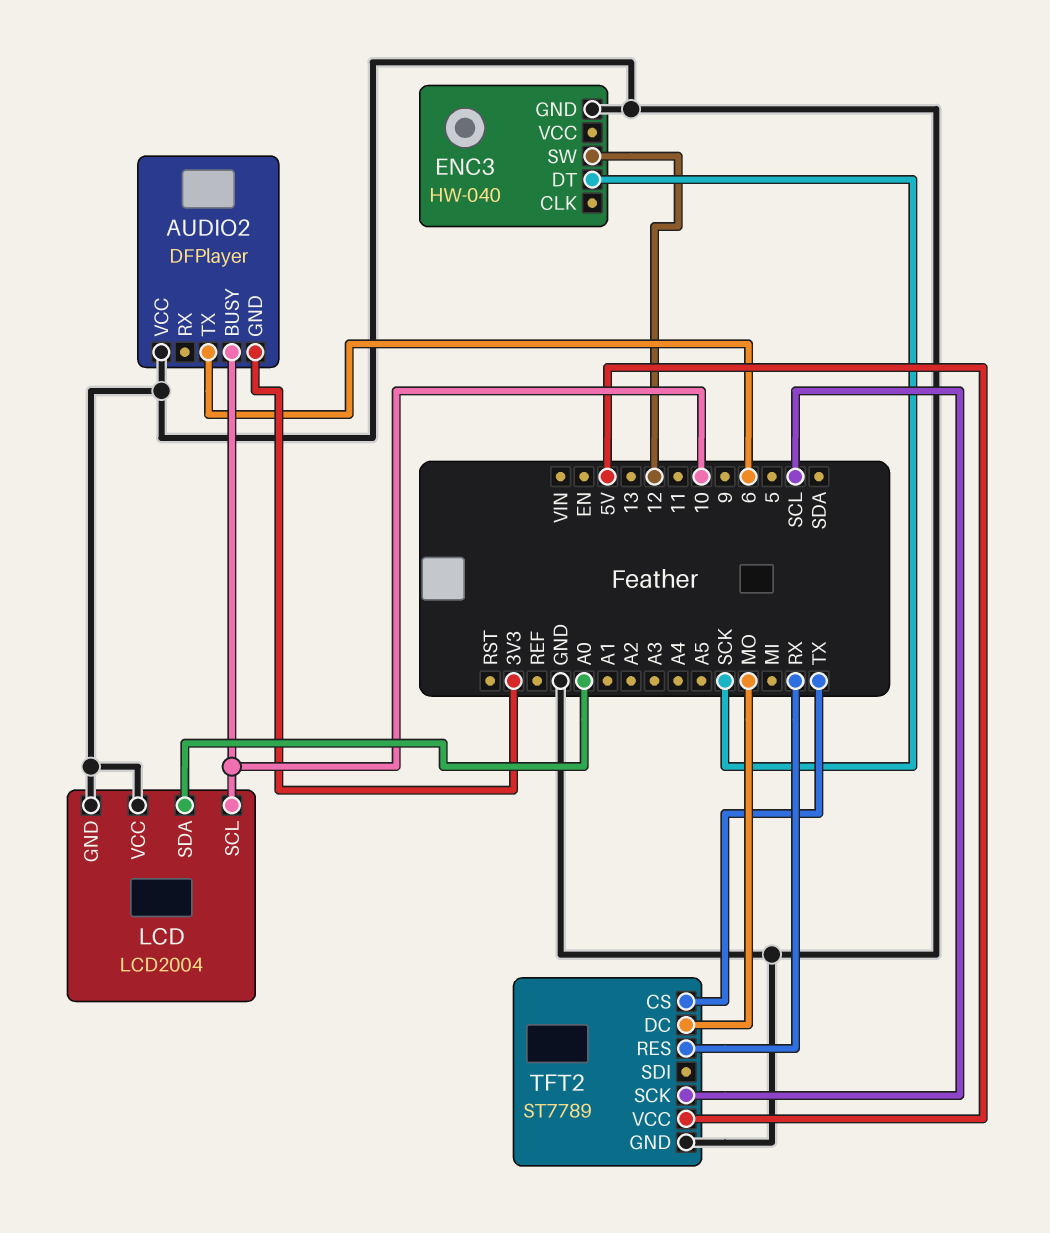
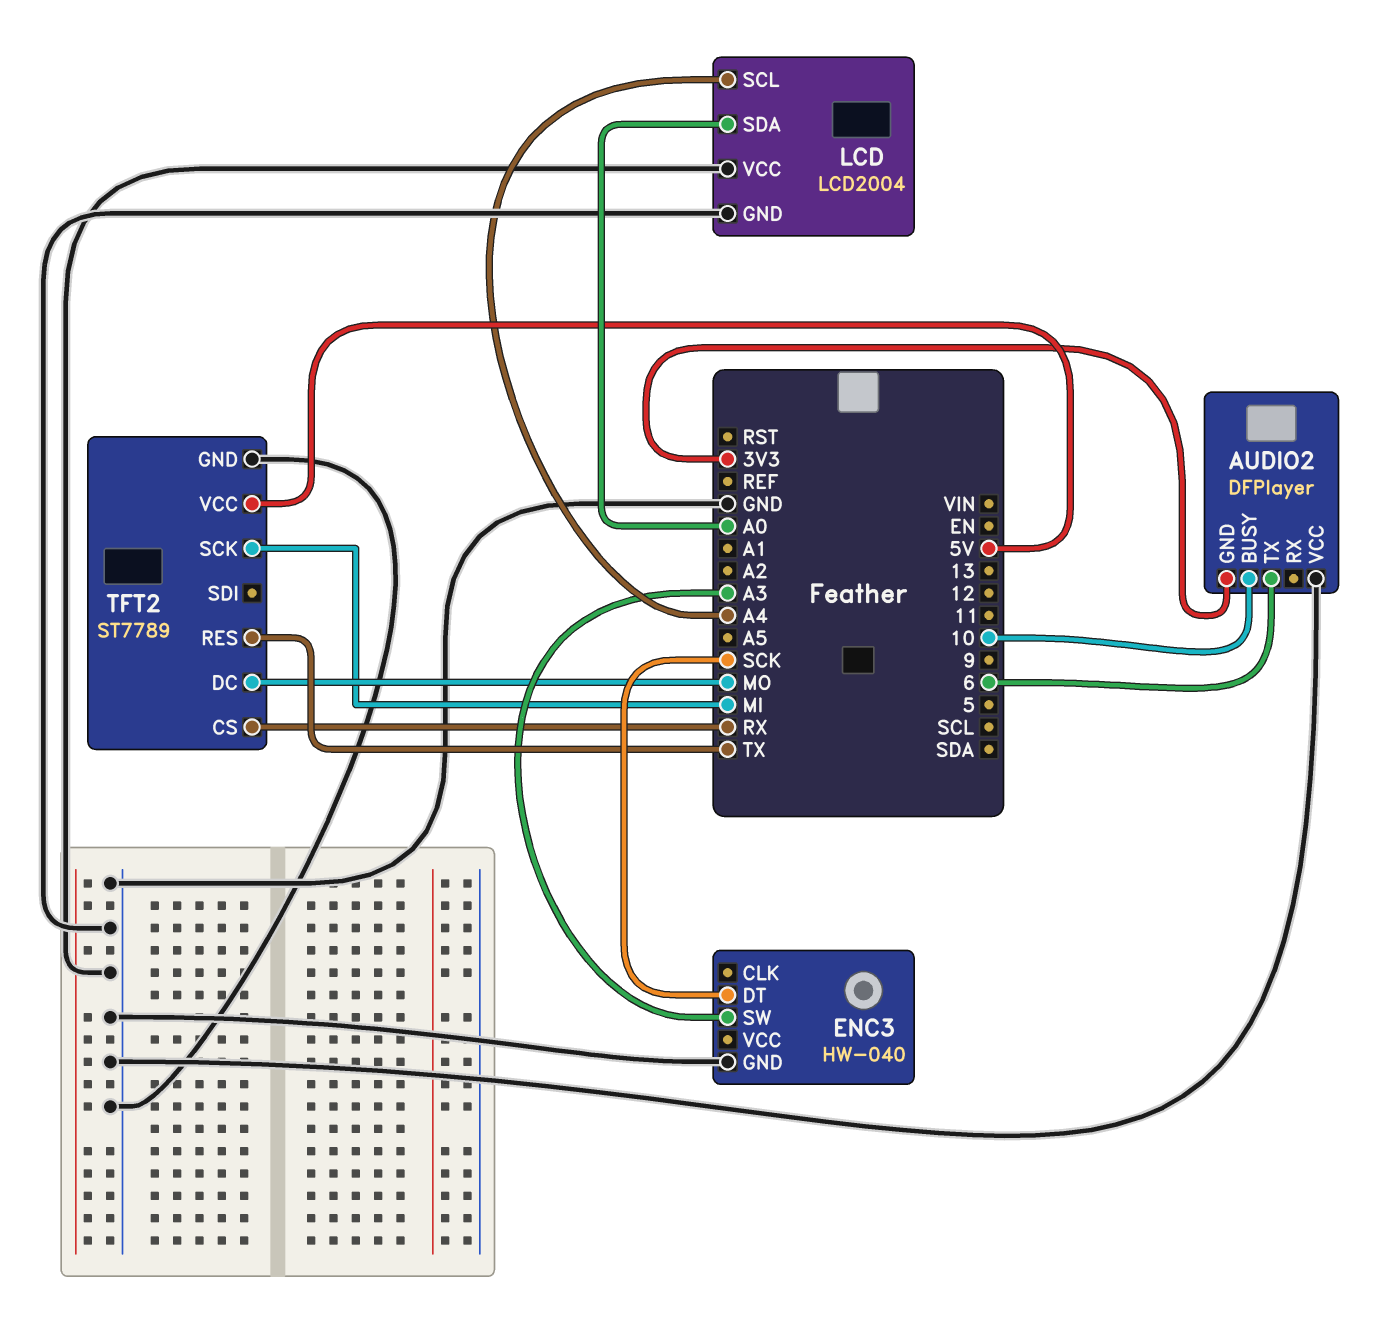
ENC3 pin SW: 12 -> A3
LCD pin SCL: 10 -> A4
TFT2 pin CS: TX -> RX
TFT2 pin RES: RX -> TX
TFT2 pin SCK: SCL -> MI

